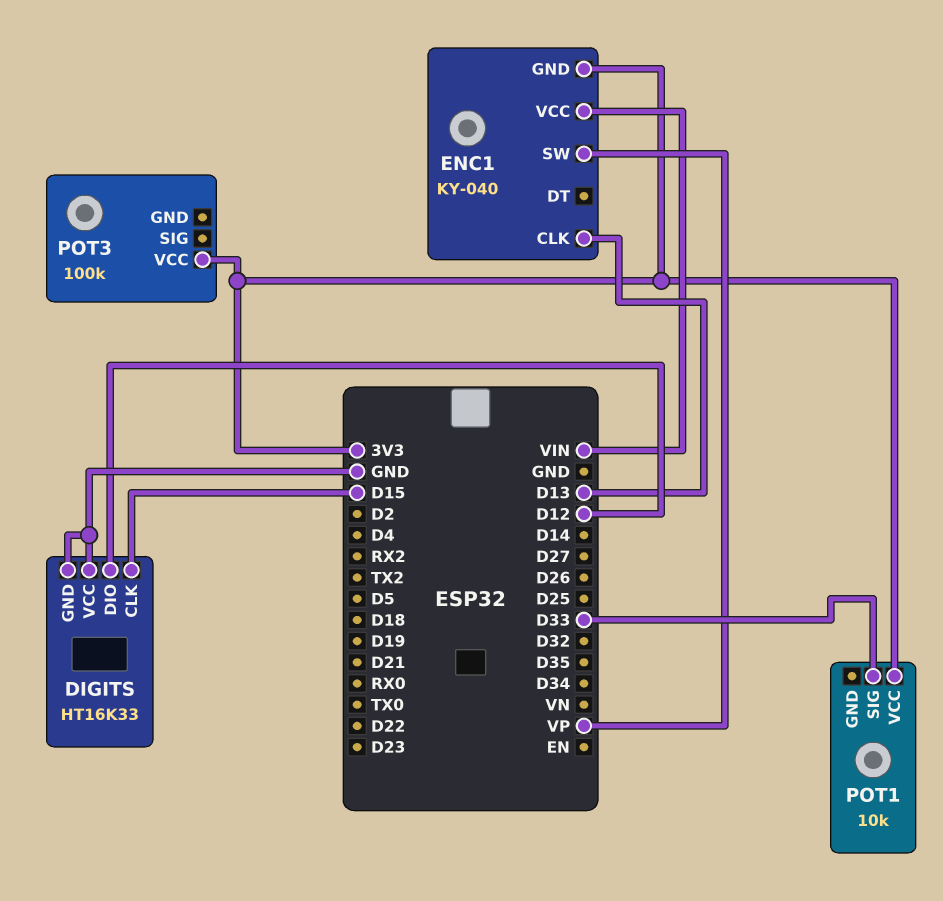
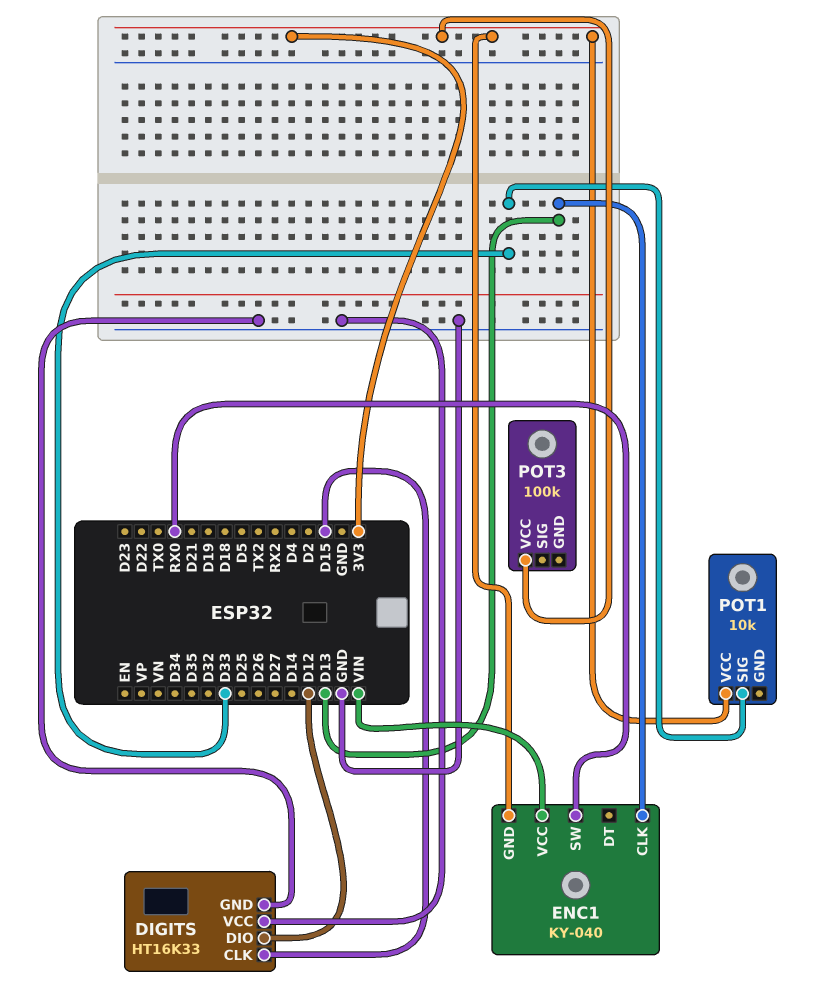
ENC1 pin SW: VP -> RX0

